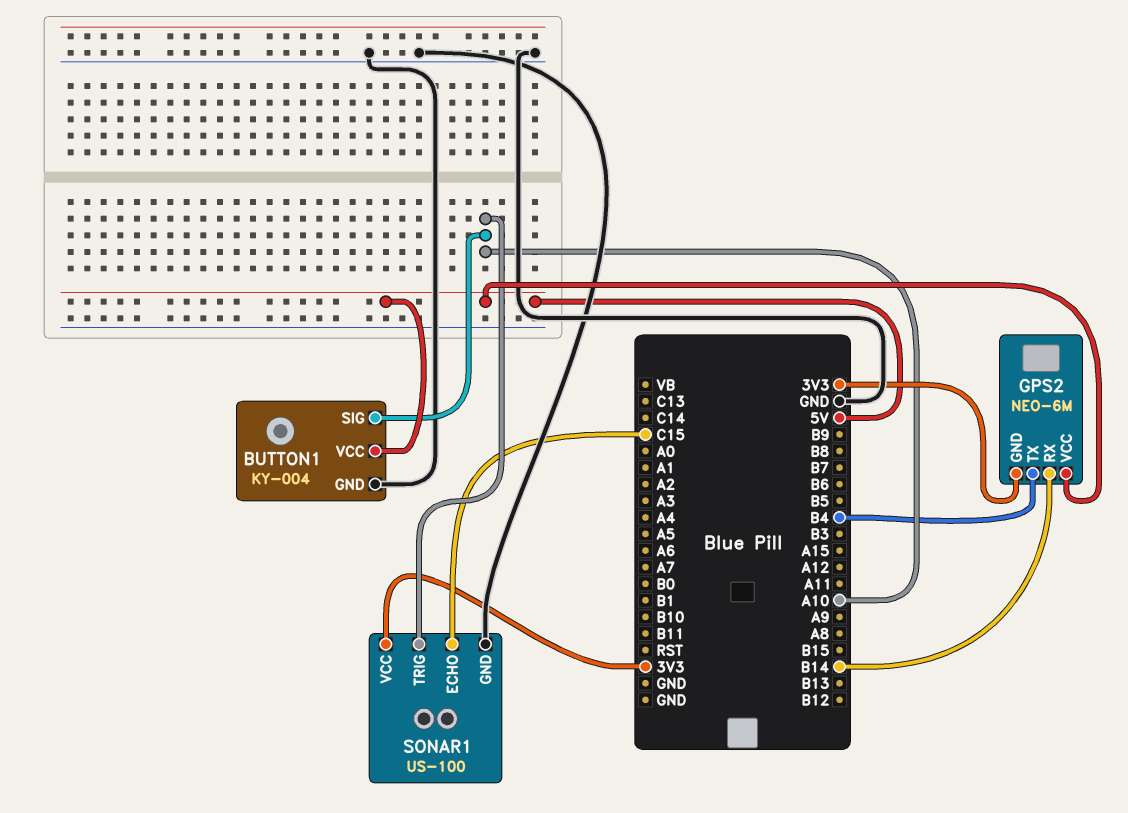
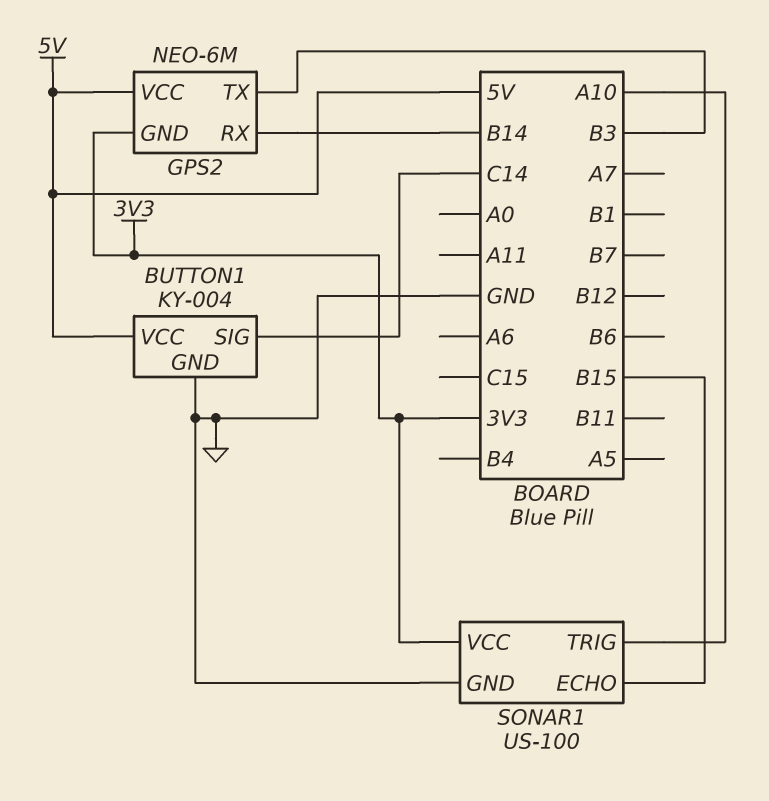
BUTTON1 pin SIG: A10 -> C14
GPS2 pin TX: B4 -> B3
SONAR1 pin ECHO: C15 -> B15

